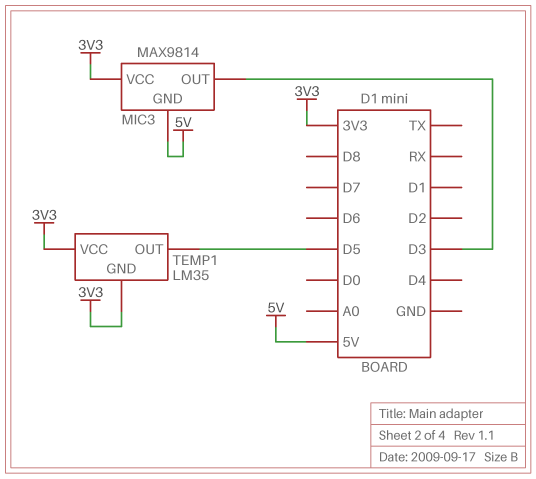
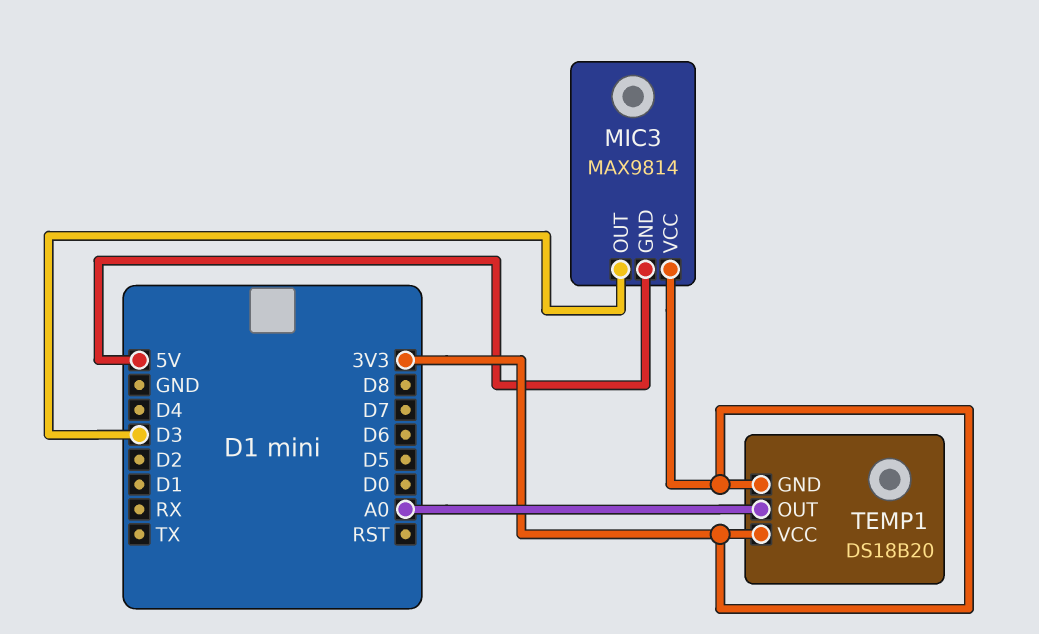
TEMP1: LM35 -> DS18B20
TEMP1 pin OUT: D5 -> A0

